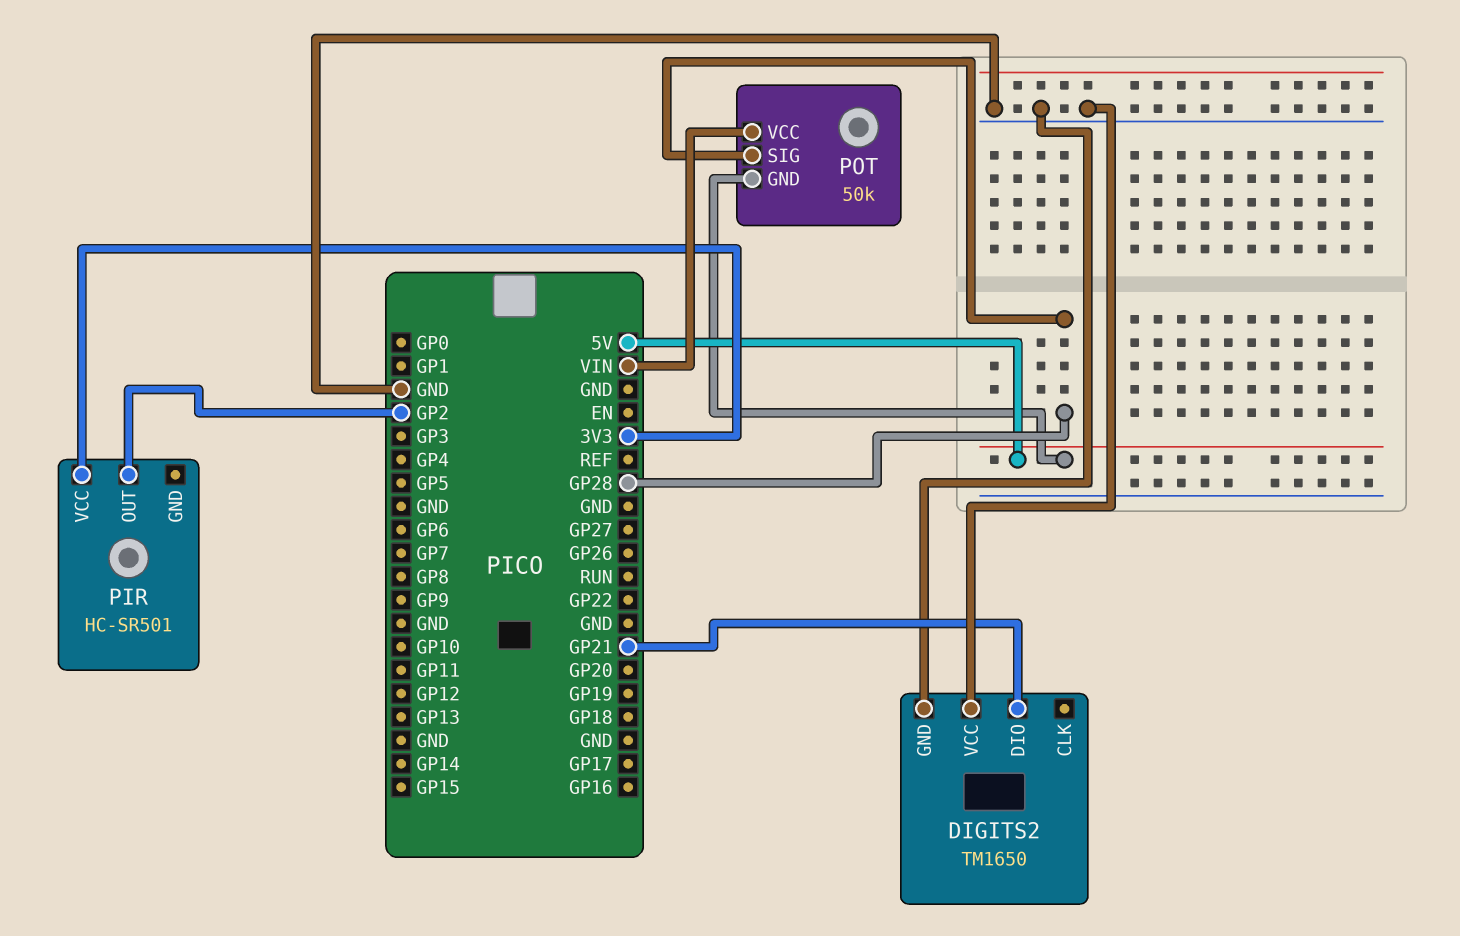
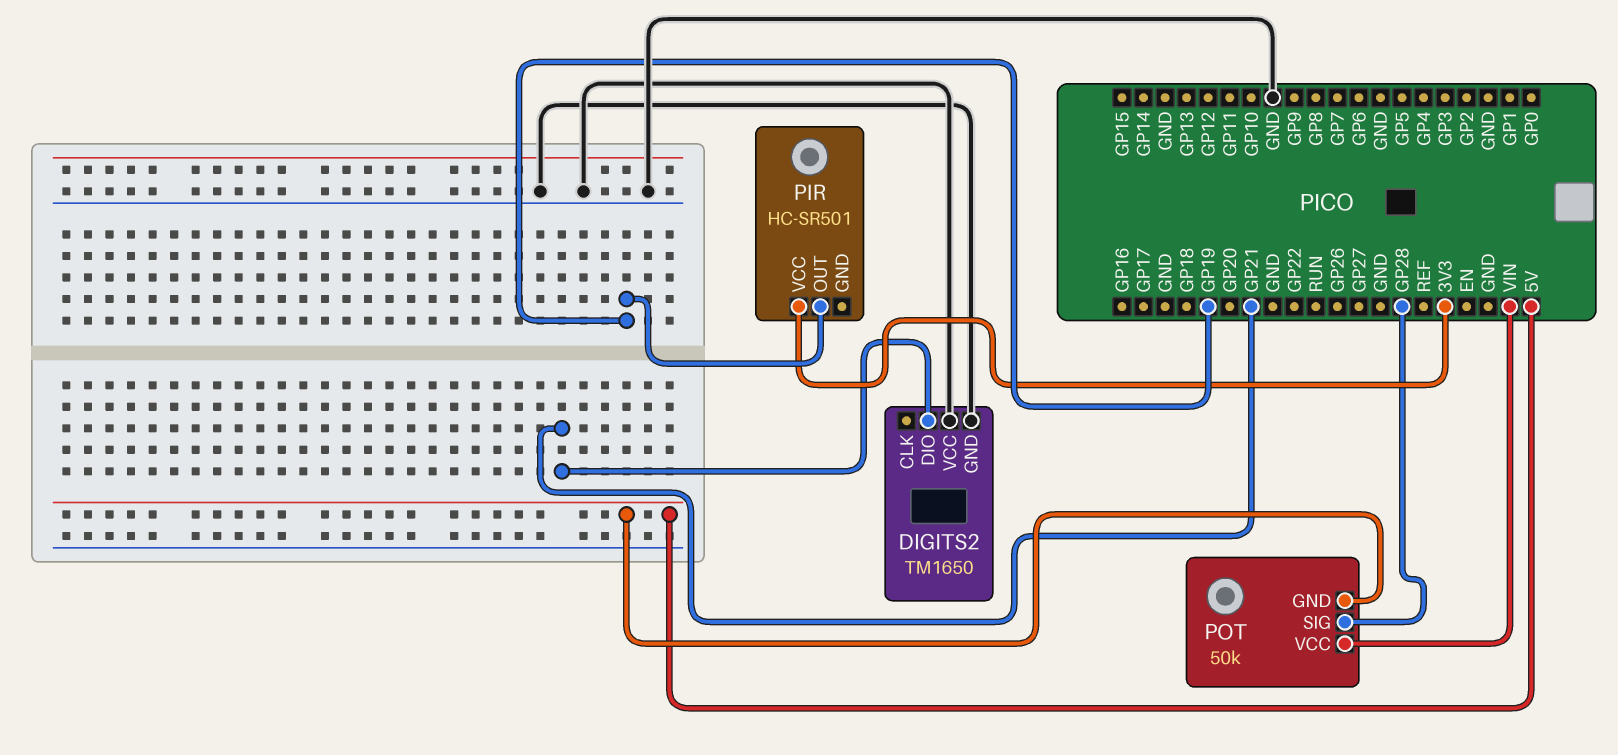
PIR pin OUT: GP2 -> GP19

